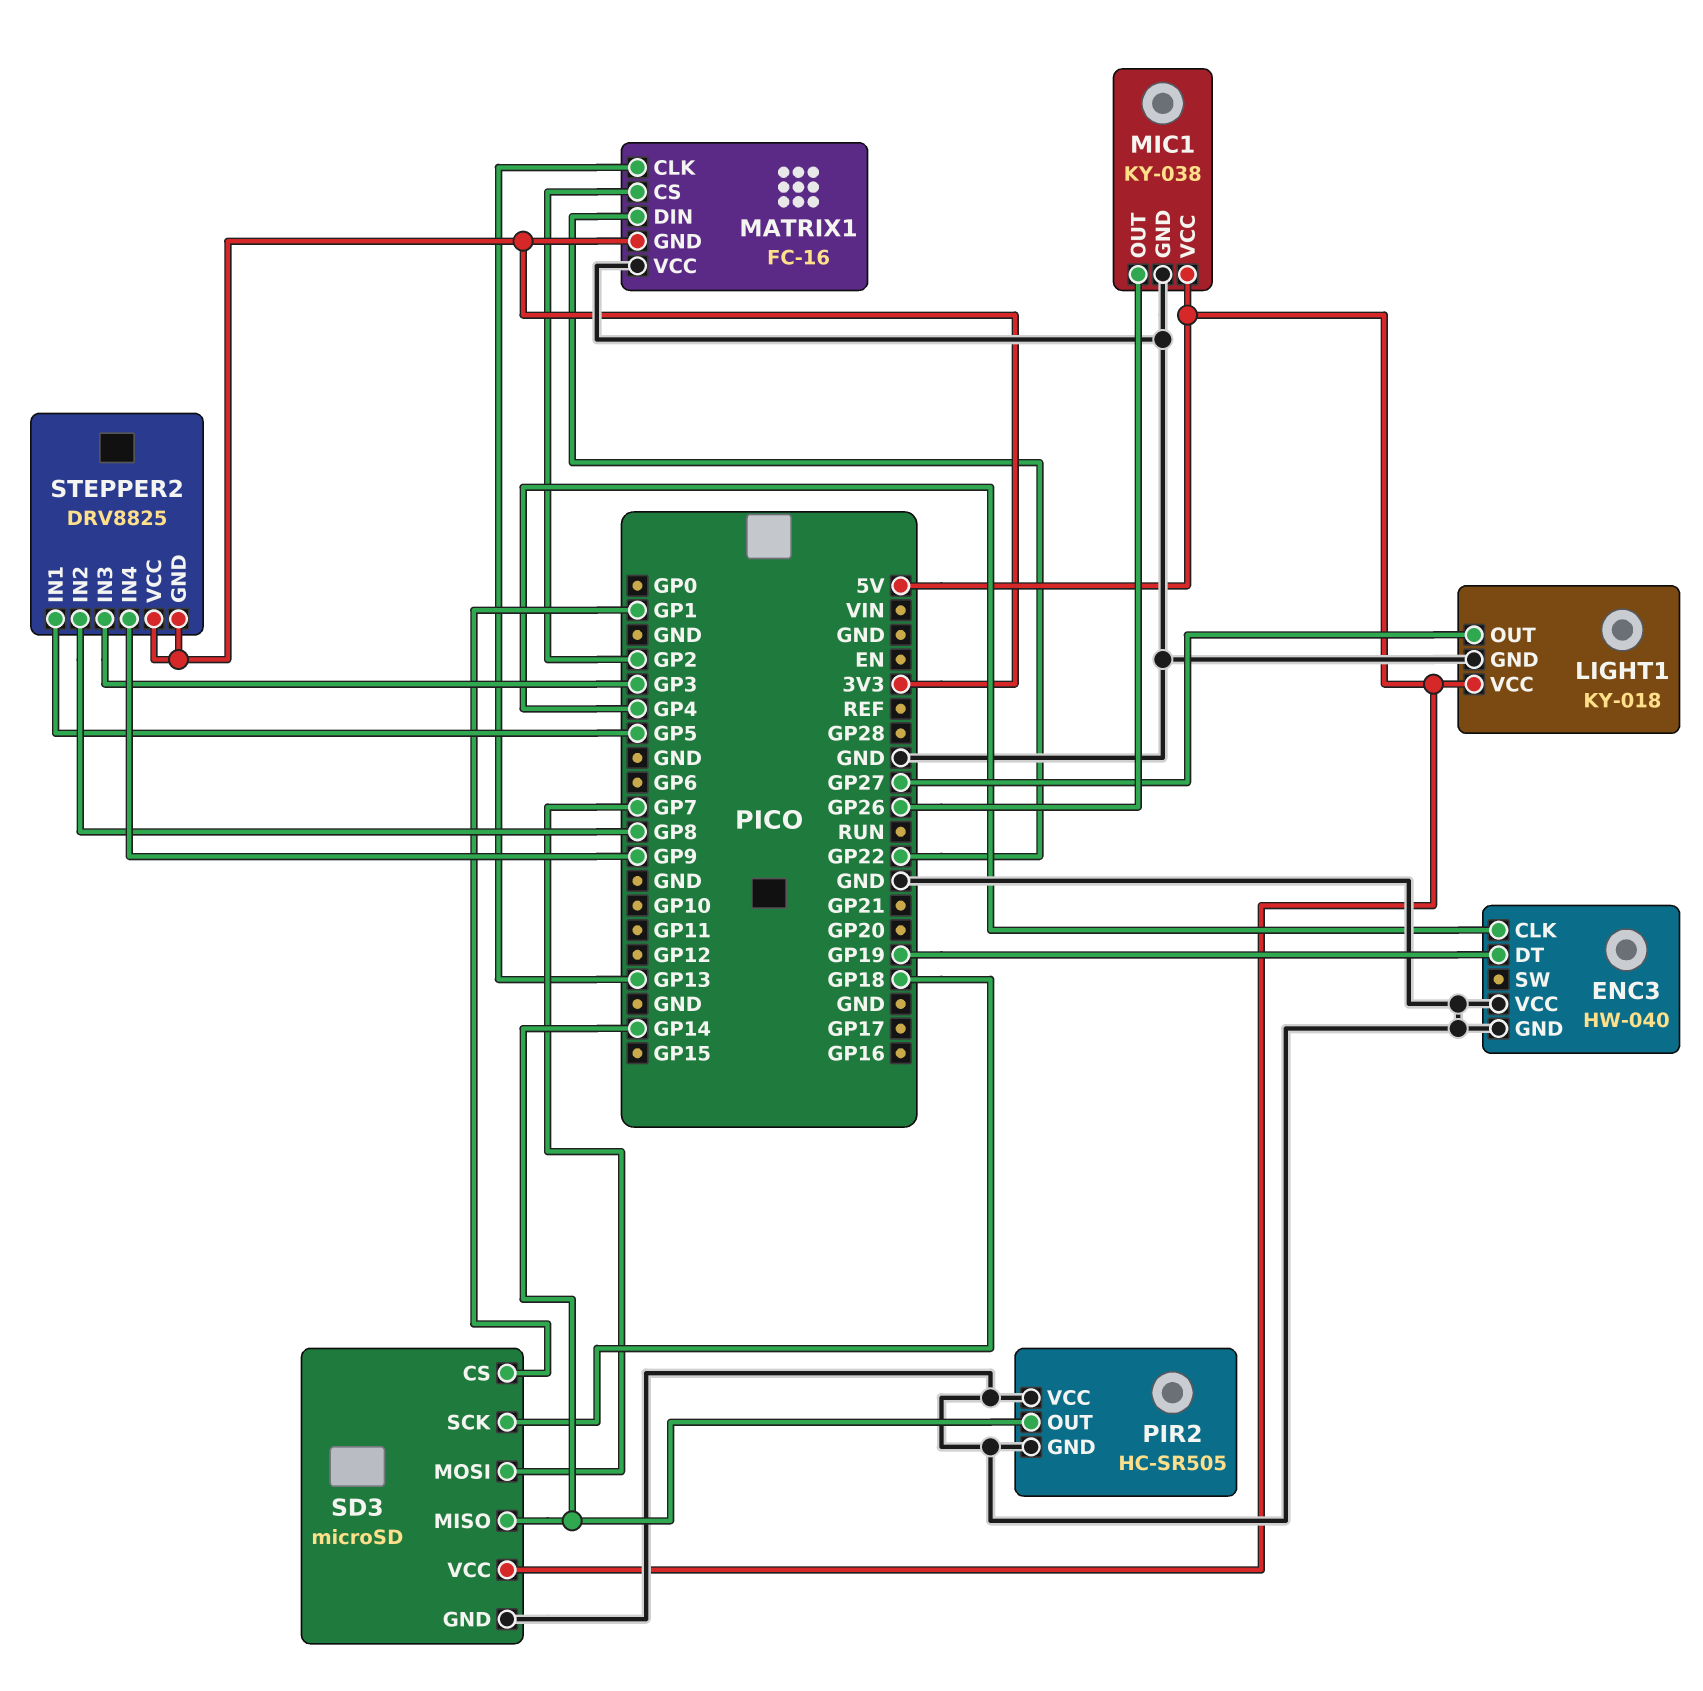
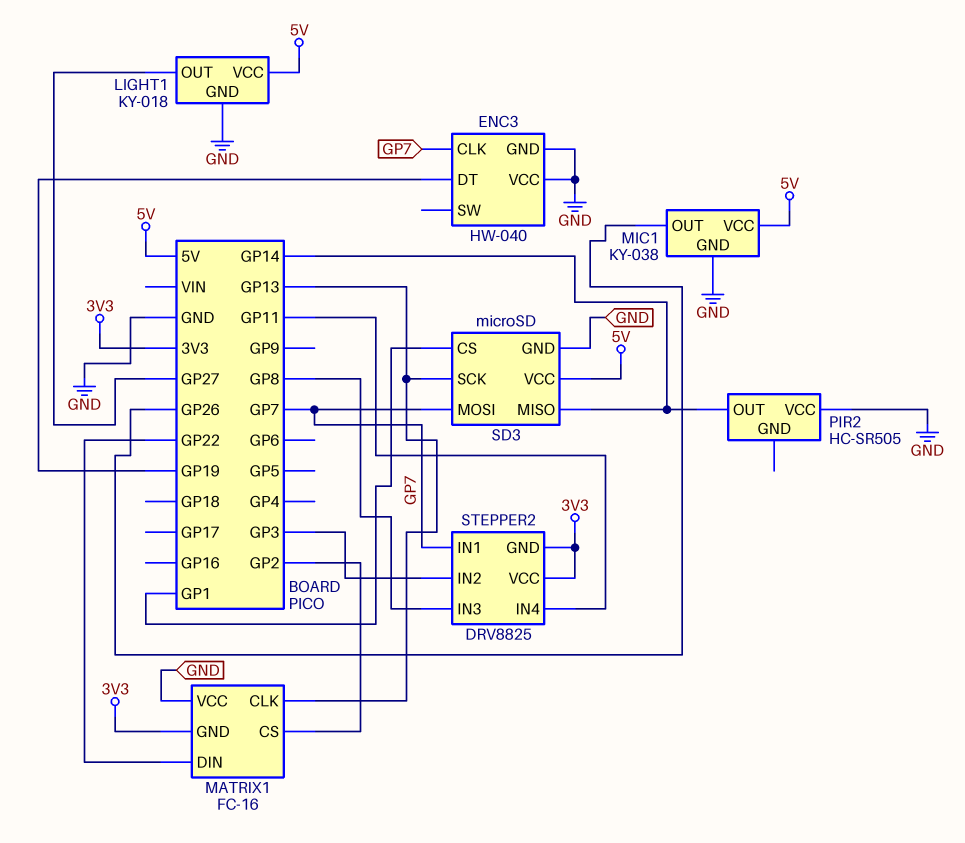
ENC3 pin CLK: GP4 -> GP7
PIR2 pin GND: GND -> none
SD3 pin SCK: GP18 -> GP13
STEPPER2 pin IN1: GP5 -> GP7
STEPPER2 pin IN2: GP8 -> GP3
STEPPER2 pin IN3: GP3 -> GP8
STEPPER2 pin IN4: GP9 -> GP11

